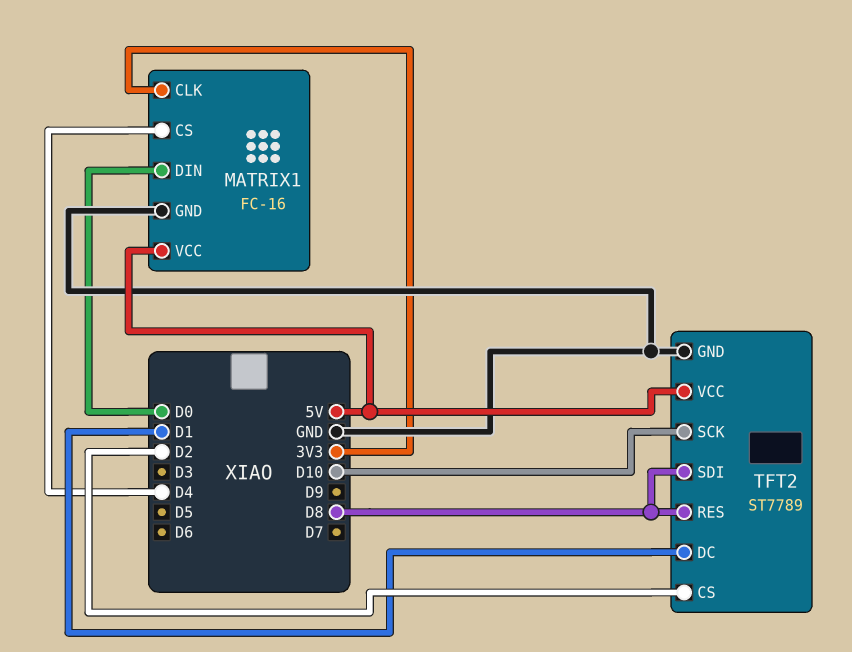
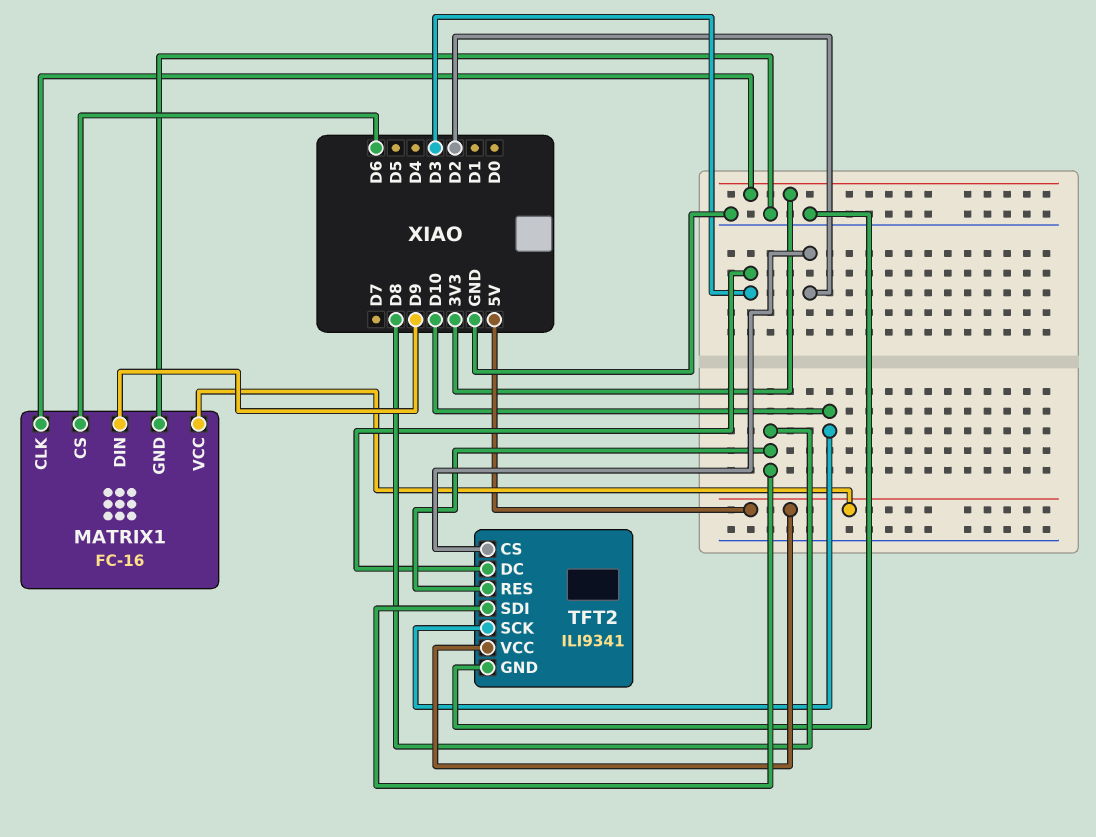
MATRIX1 pin CS: D4 -> D6
MATRIX1 pin DIN: D0 -> D9
TFT2: ST7789 -> ILI9341
TFT2 pin DC: D1 -> D3

